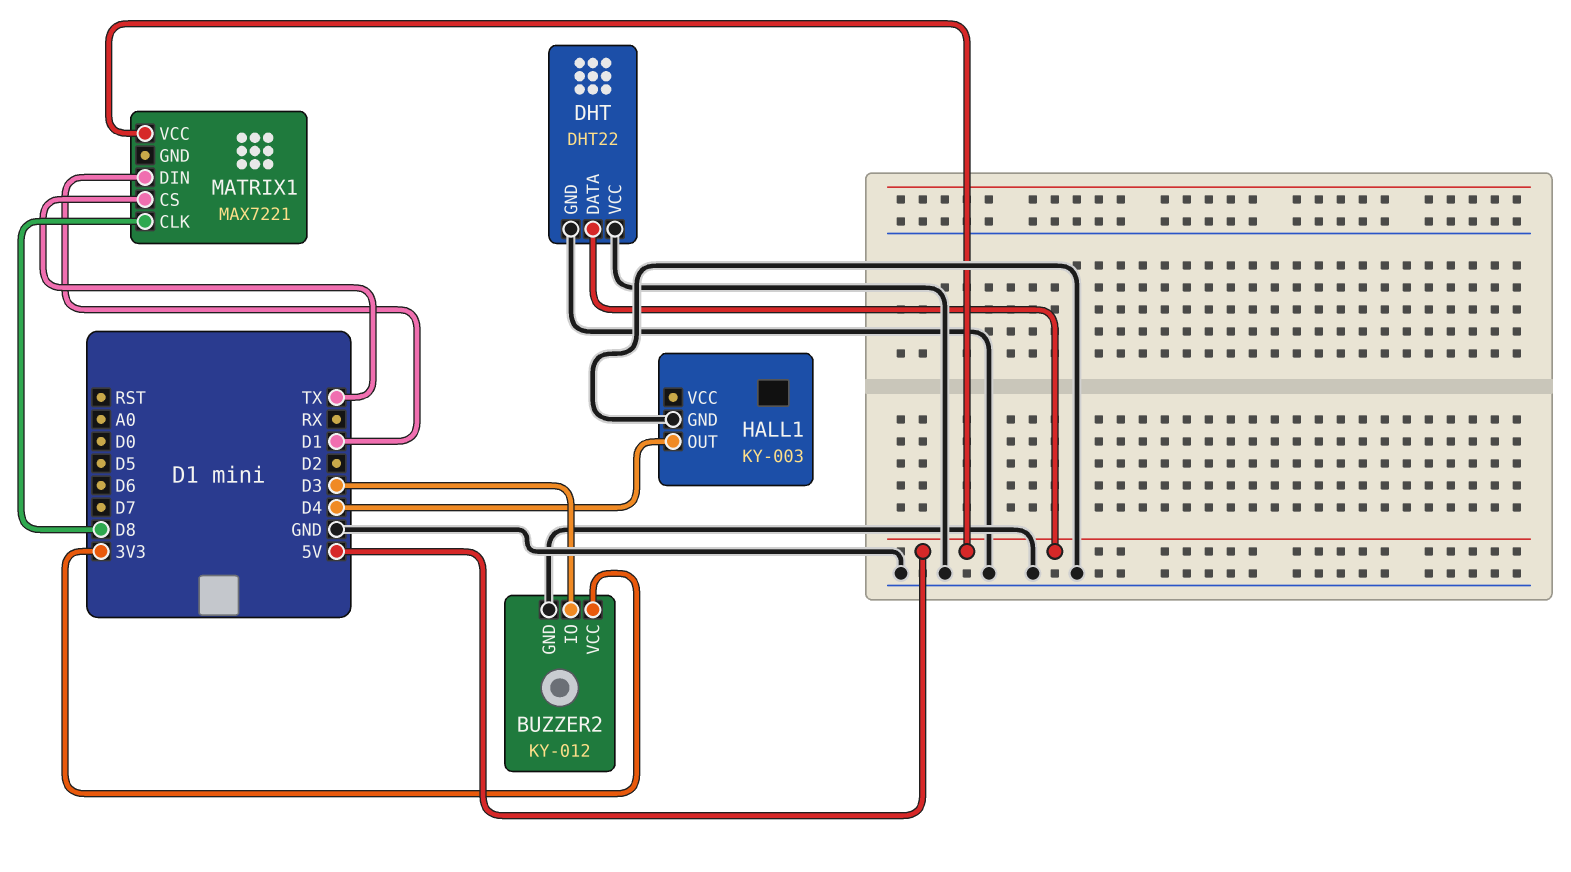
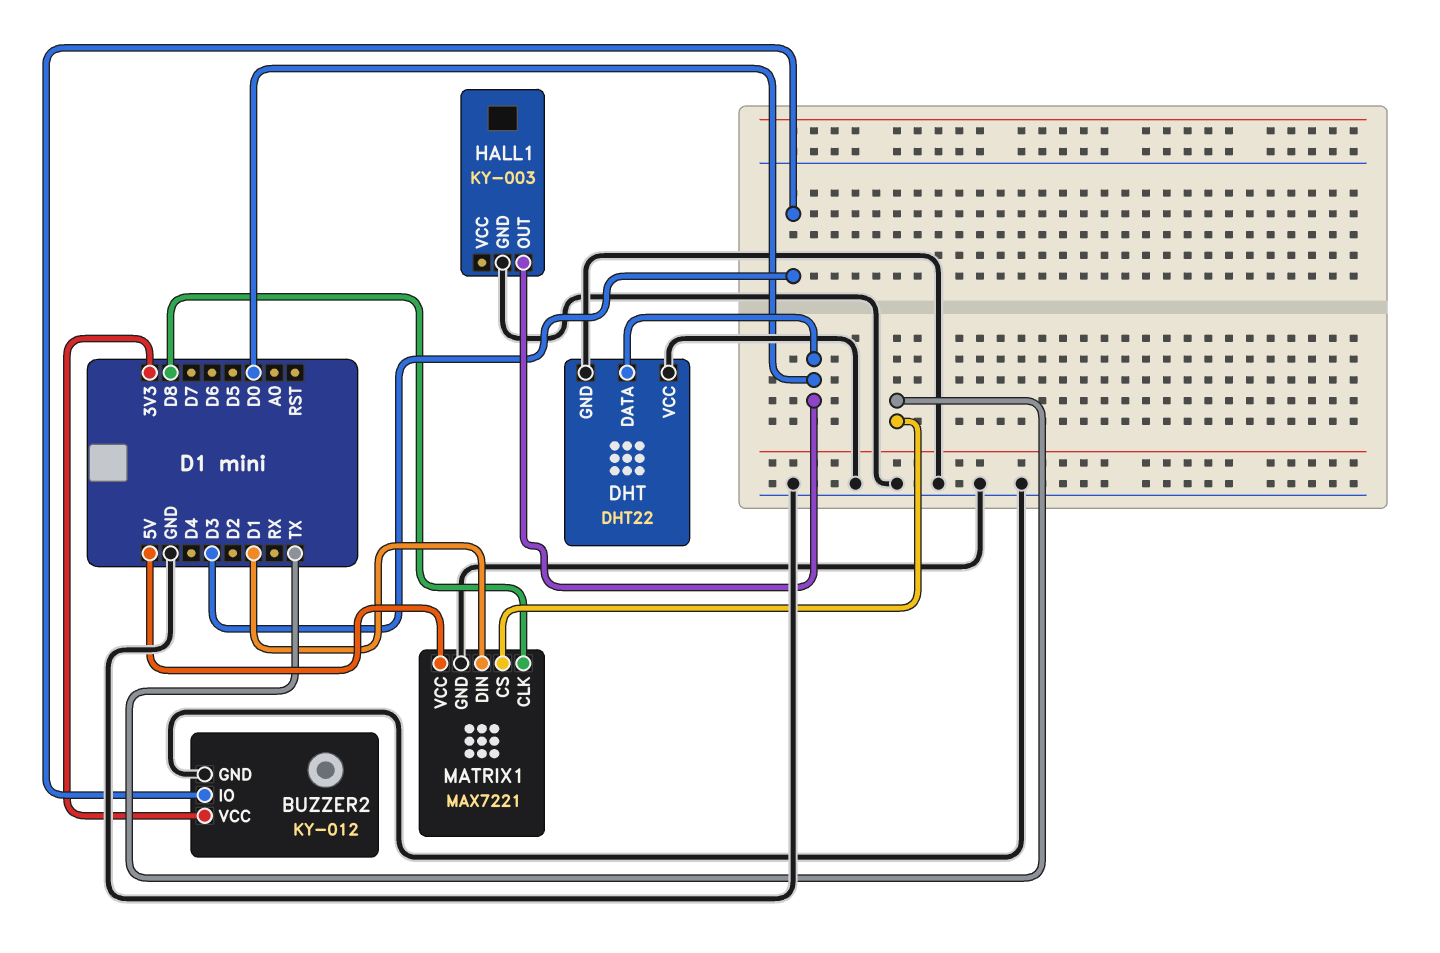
DHT pin DATA: 5V -> D0
HALL1 pin OUT: D4 -> D0
MATRIX1 pin GND: none -> GND

